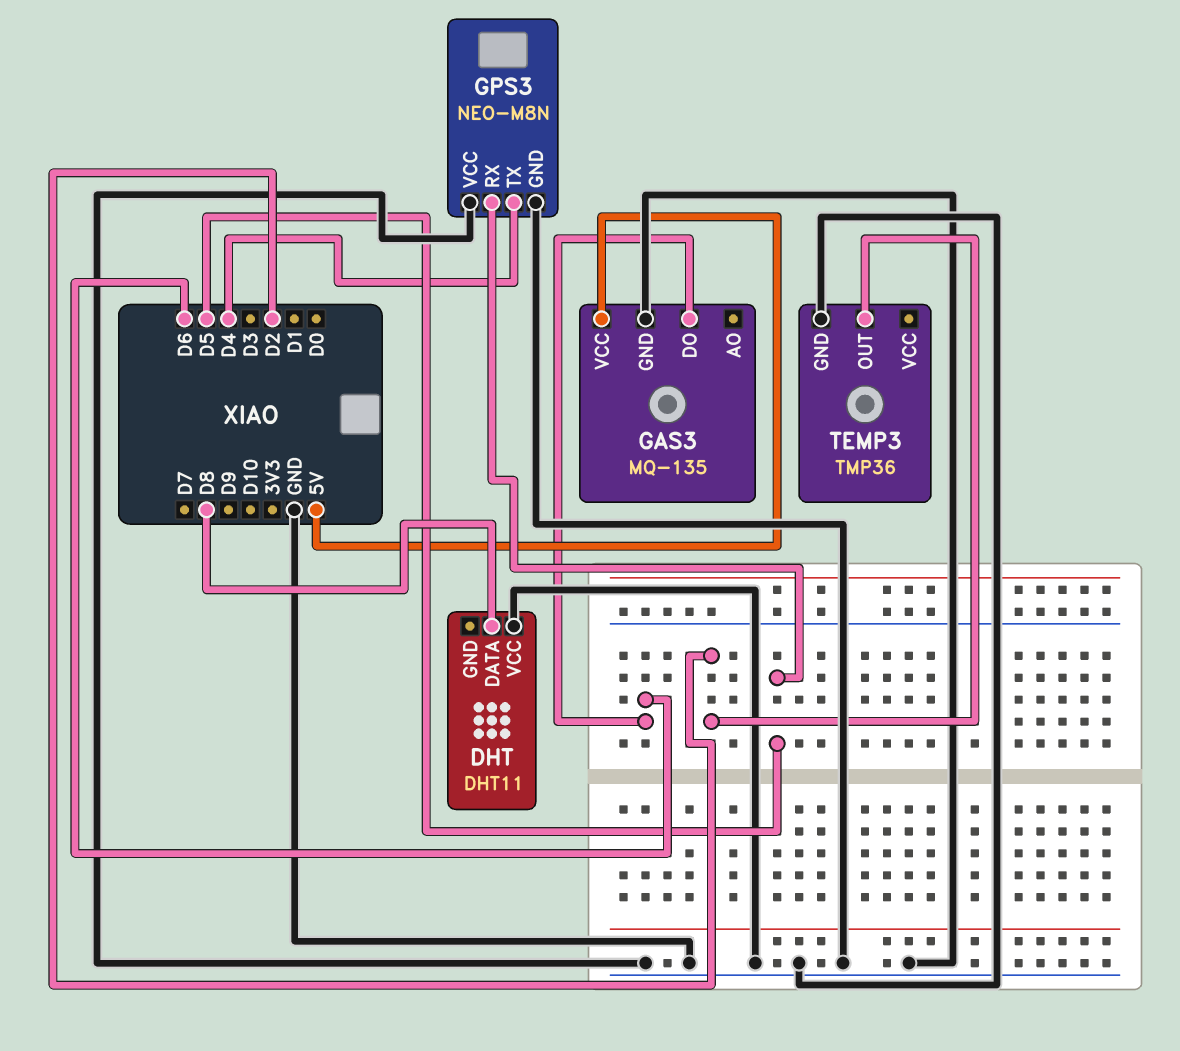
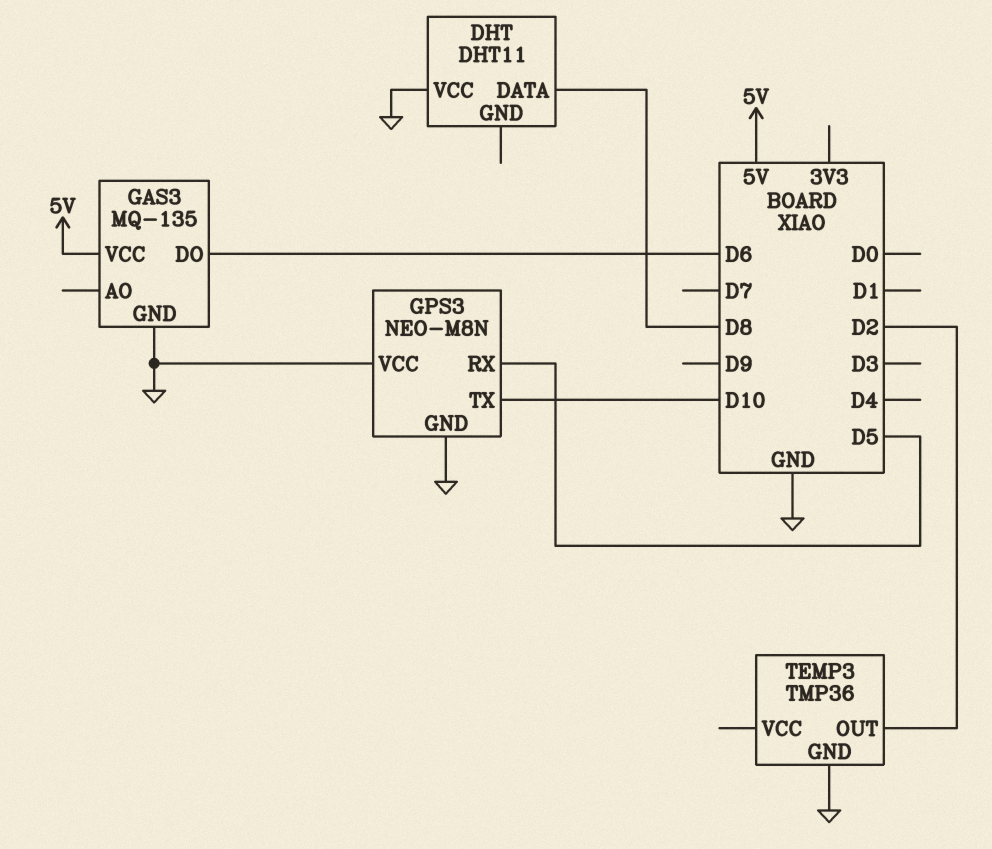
GPS3 pin TX: D4 -> D10

